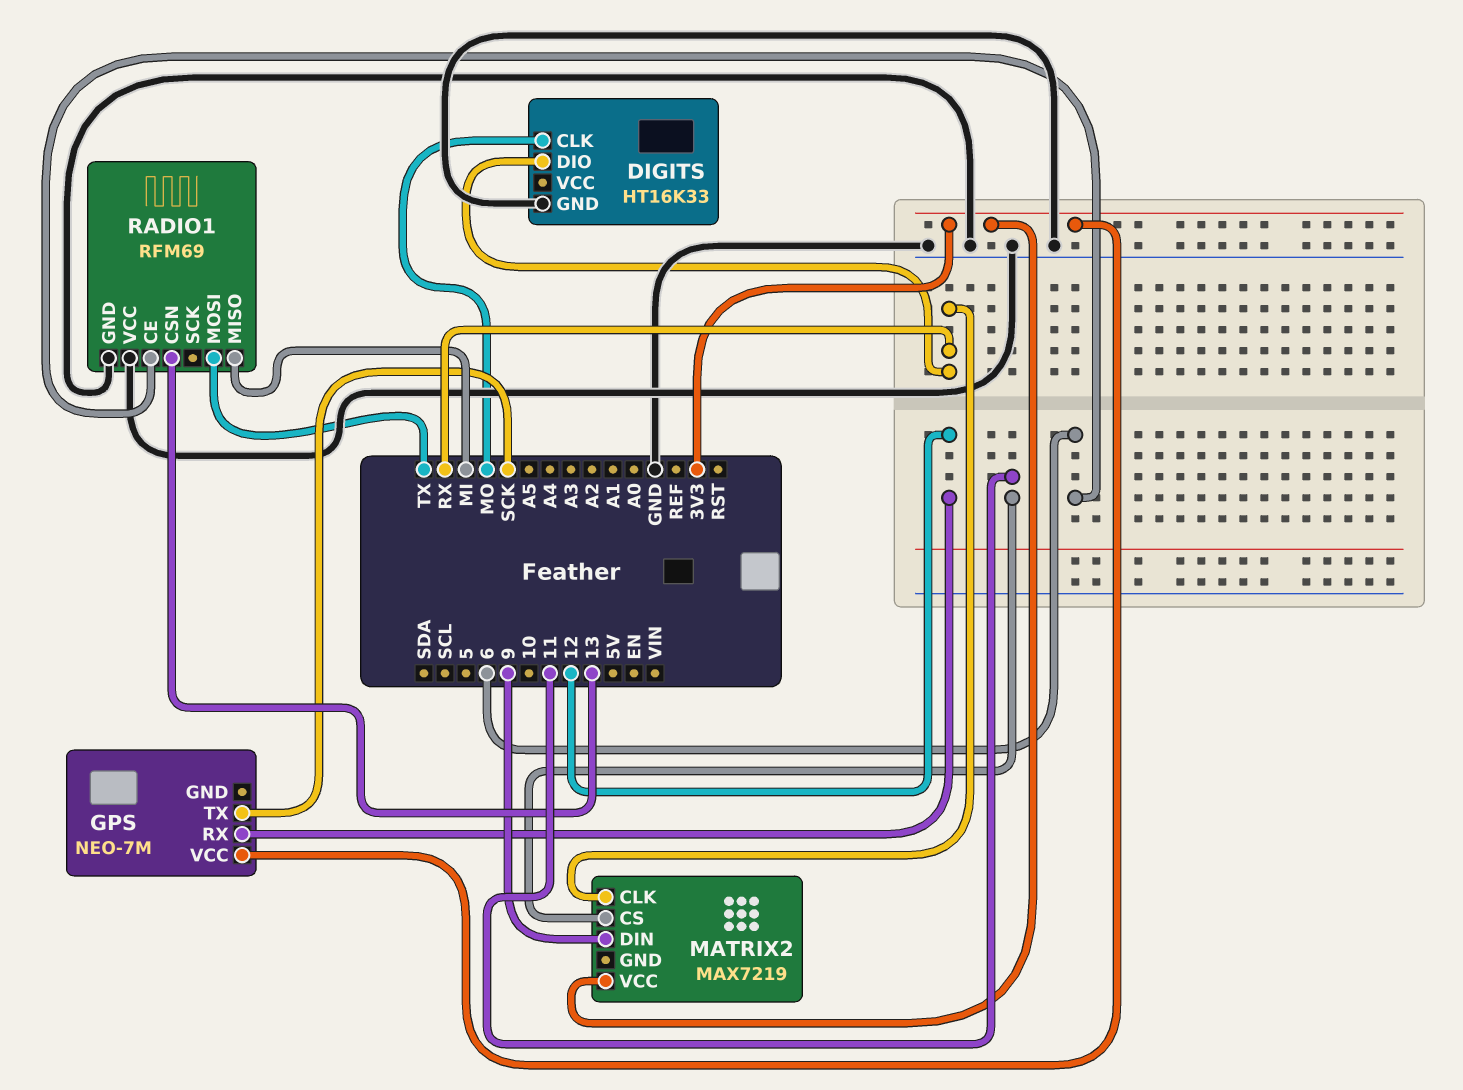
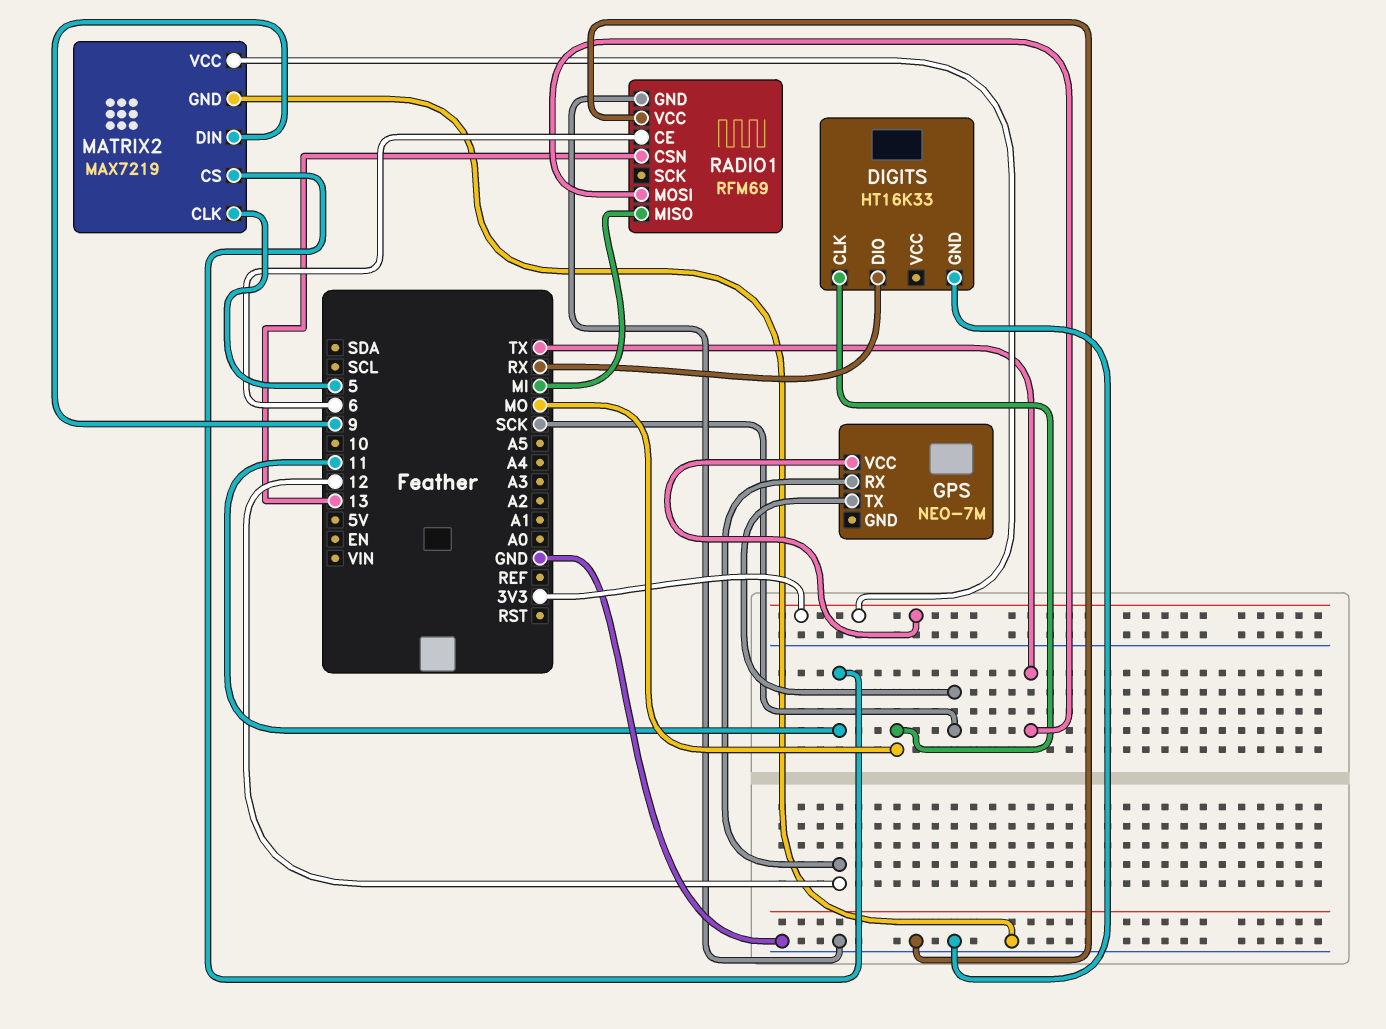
MATRIX2 pin CLK: RX -> 5
MATRIX2 pin GND: none -> GND

